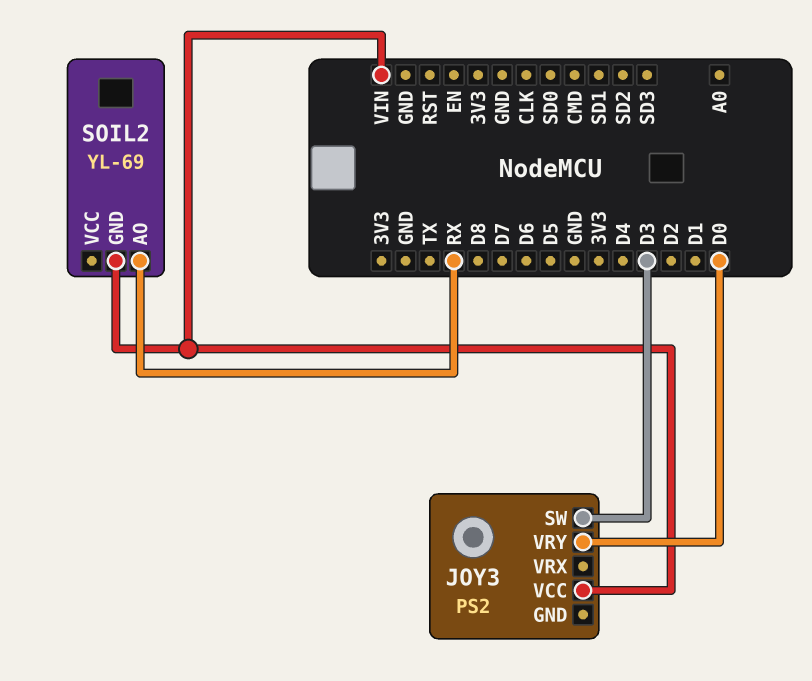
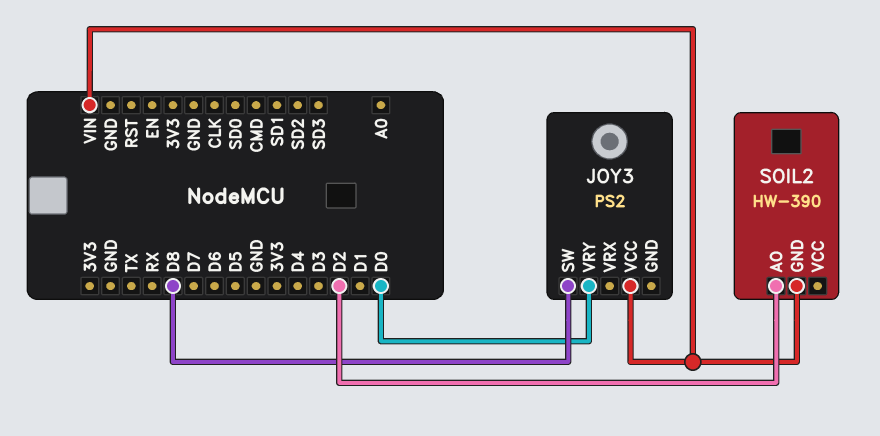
JOY3 pin SW: D3 -> D8
SOIL2: YL-69 -> HW-390
SOIL2 pin AO: RX -> D2

